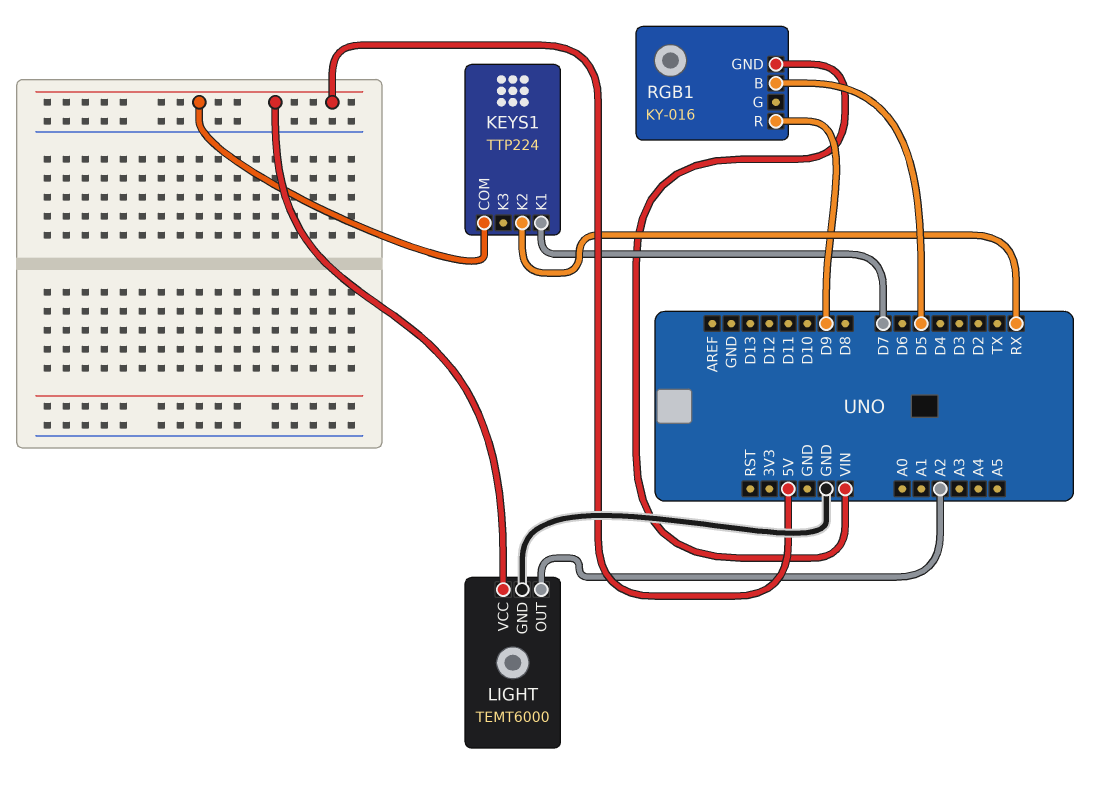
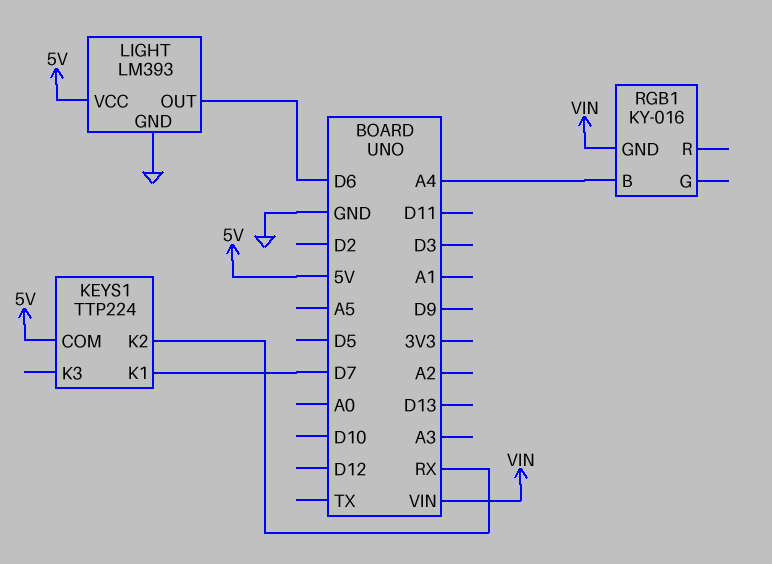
LIGHT: TEMT6000 -> LM393
LIGHT pin OUT: A2 -> D6
RGB1 pin B: D5 -> A4
RGB1 pin R: D9 -> none

